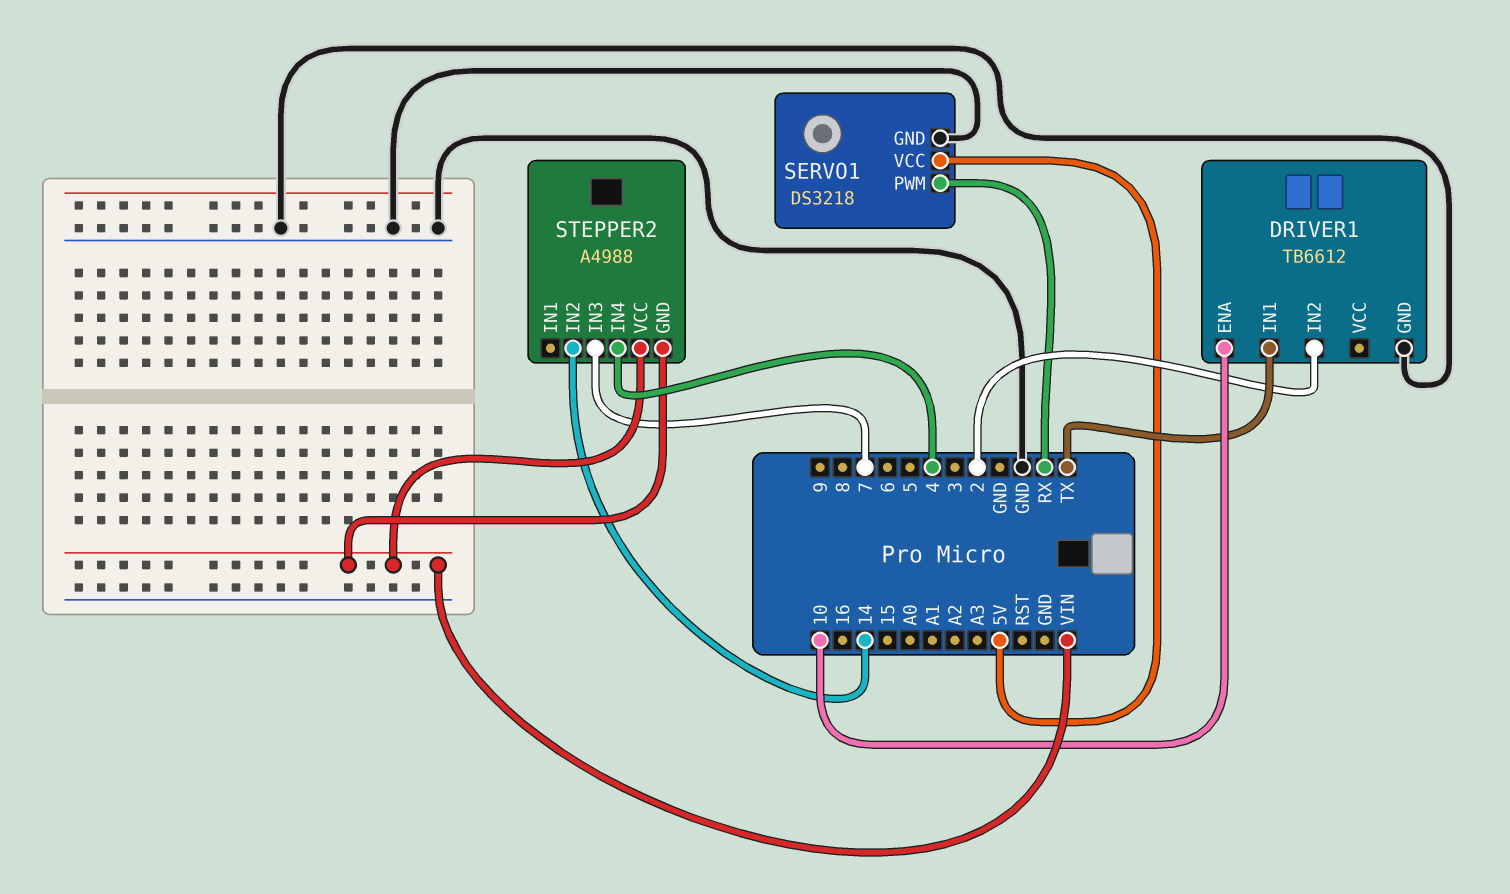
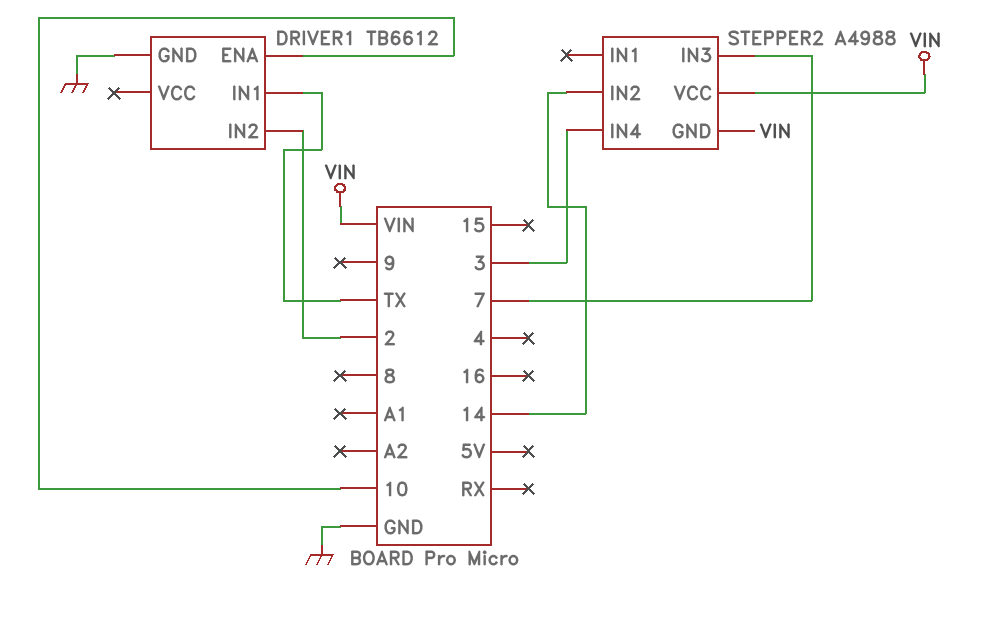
SERVO1: DS3218 -> none
SERVO1 pin GND: GND -> none
SERVO1 pin PWM: RX -> none
SERVO1 pin VCC: 5V -> none
STEPPER2 pin IN4: 4 -> 3

